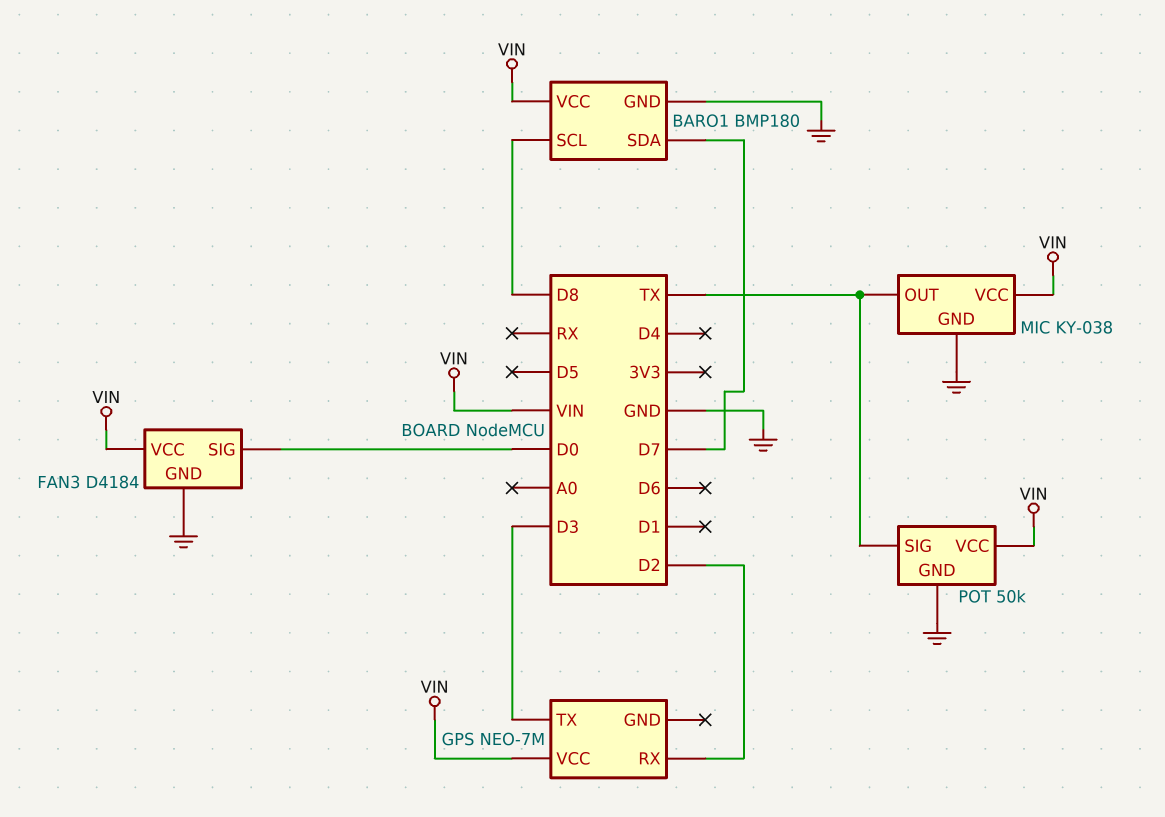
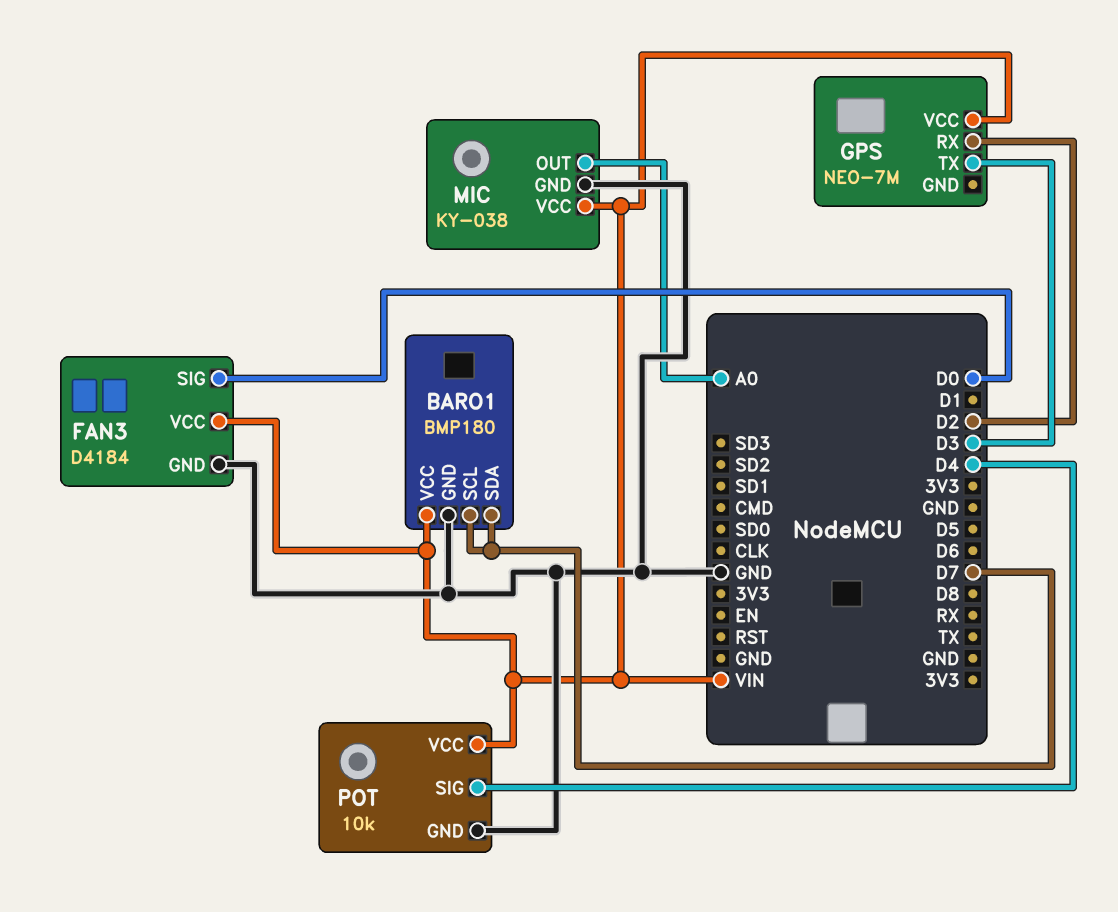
BARO1 pin SCL: D8 -> D7
MIC pin OUT: TX -> A0
POT: 50k -> 10k
POT pin SIG: TX -> D4

